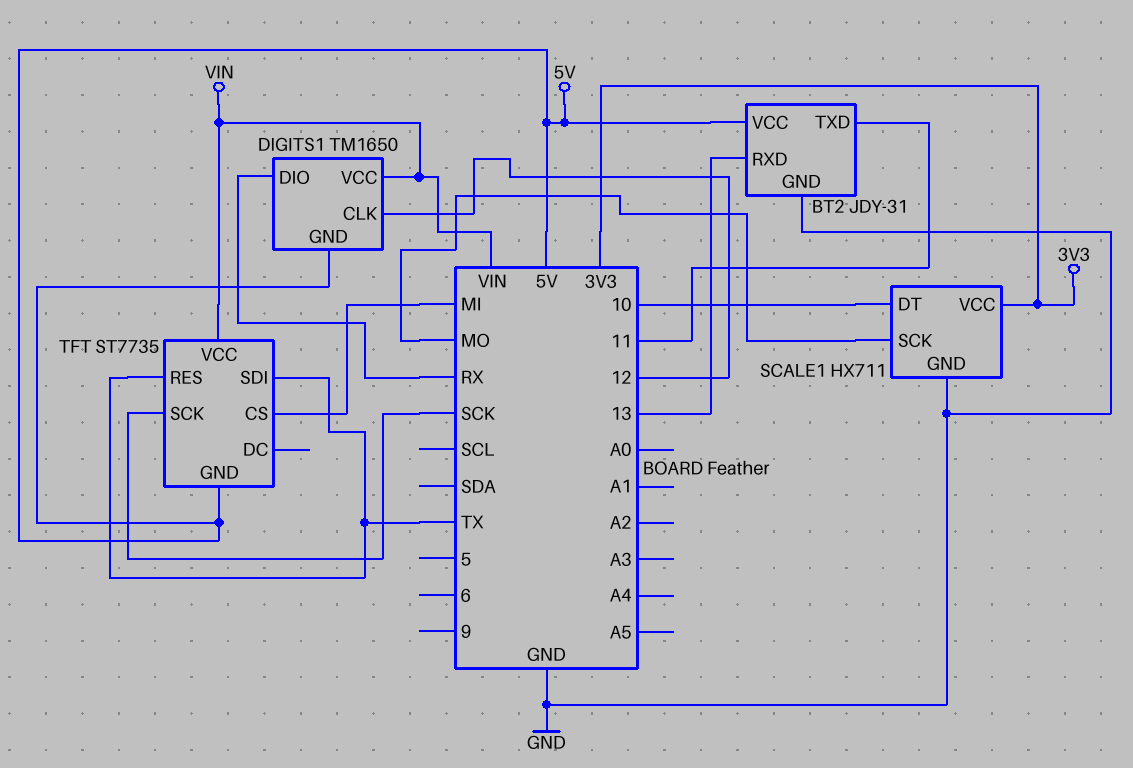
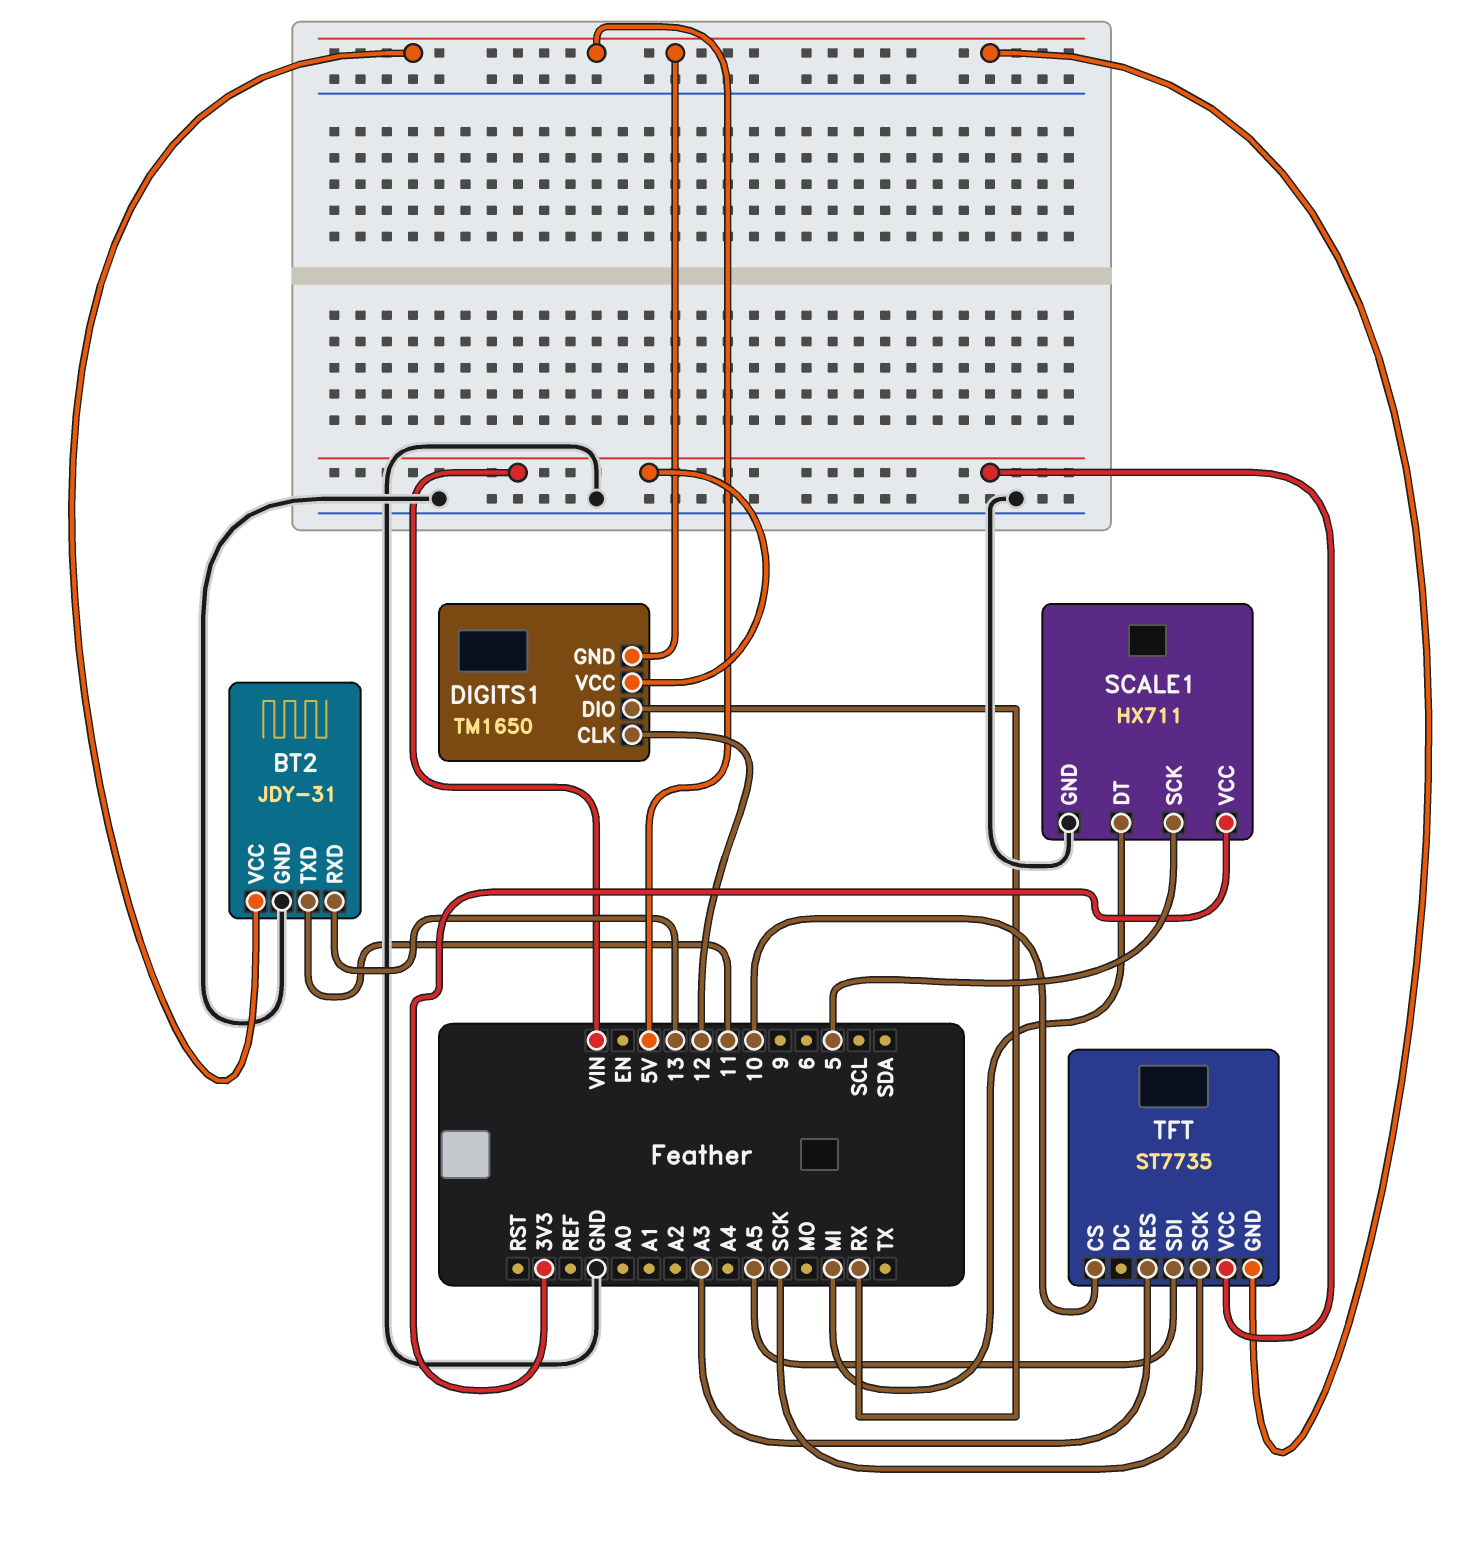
SCALE1 pin DT: 10 -> MI
SCALE1 pin SCK: MO -> 5
TFT pin CS: MI -> 10
TFT pin RES: TX -> A3
TFT pin SDI: TX -> A5

